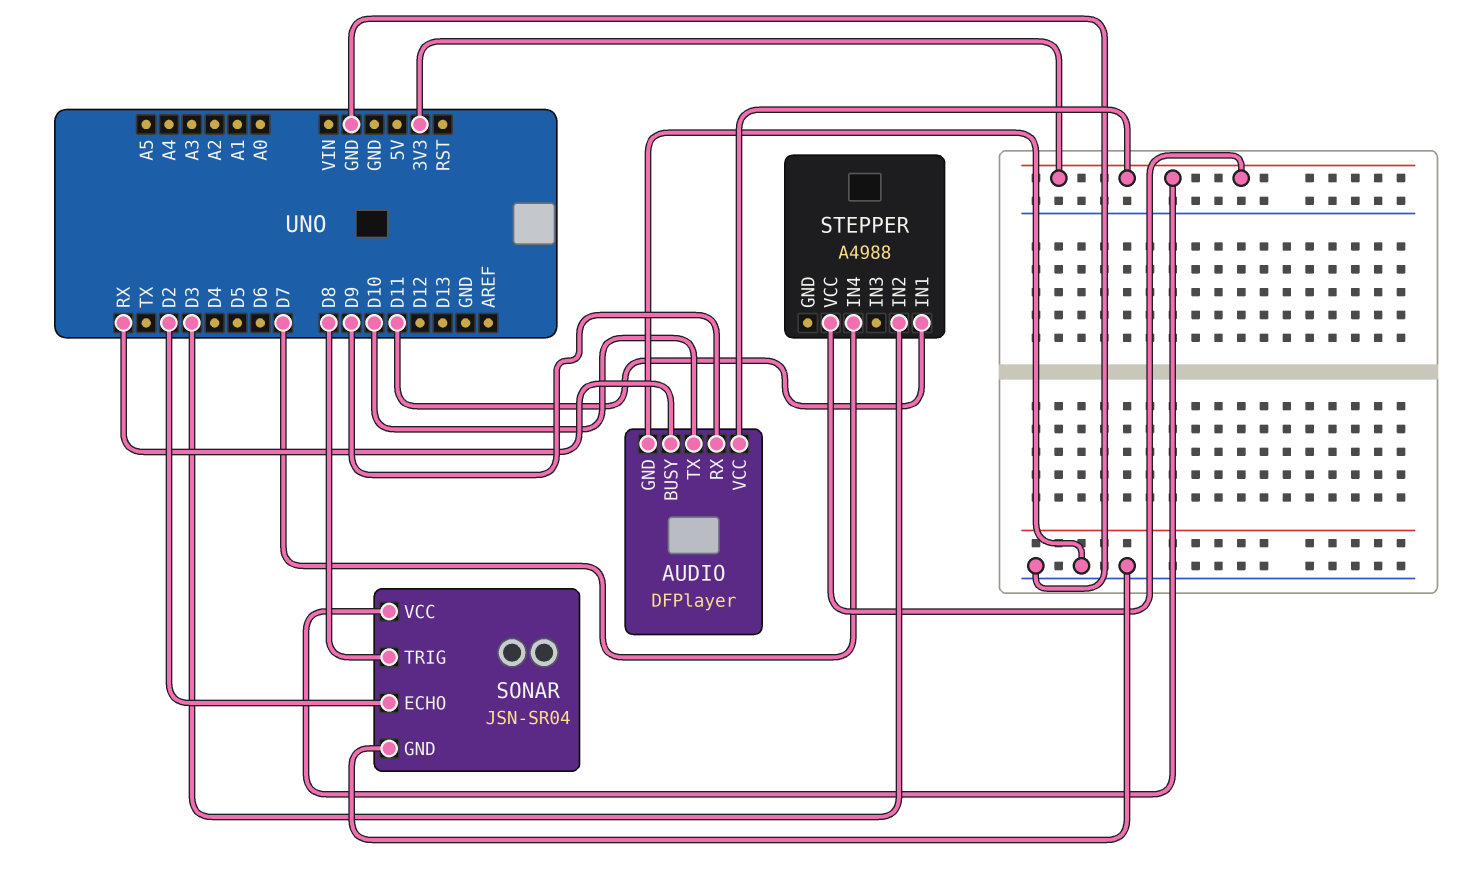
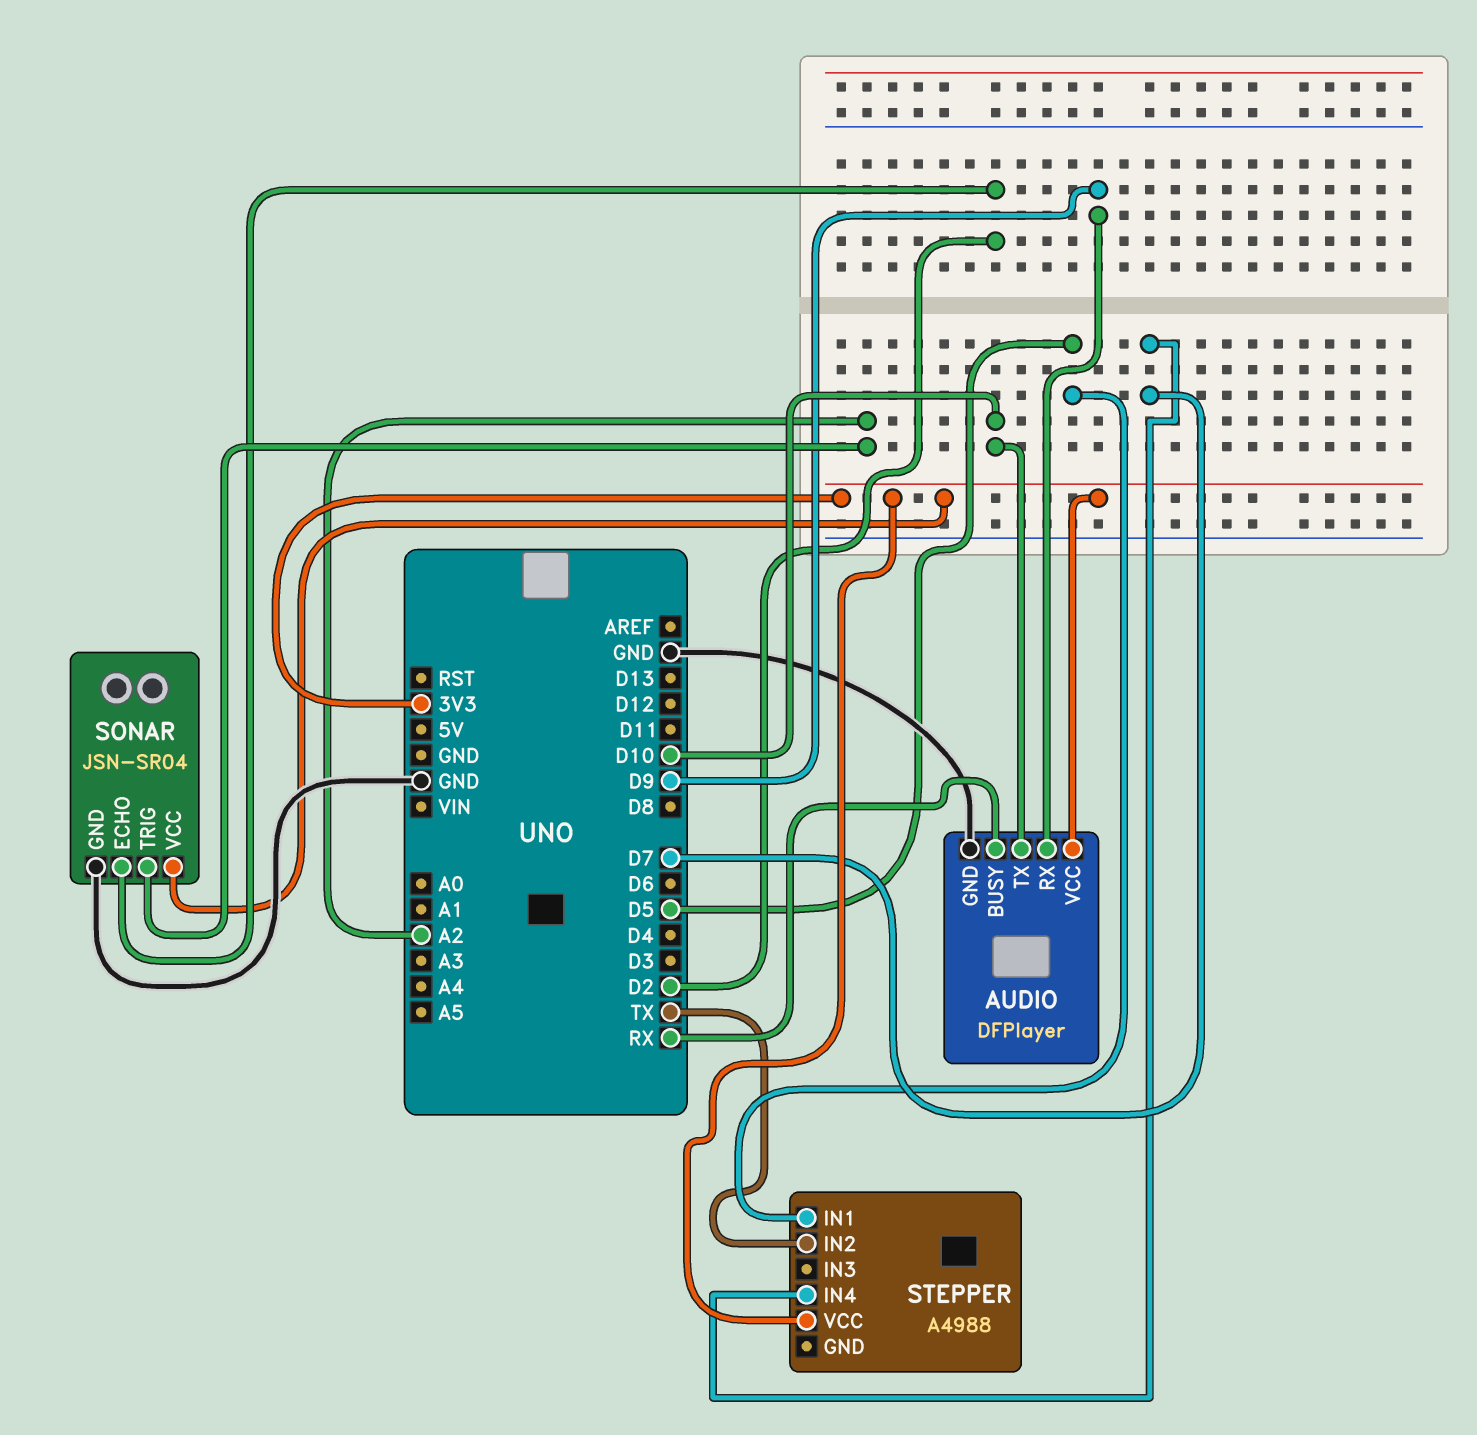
SONAR pin TRIG: D8 -> A2
STEPPER pin IN1: D11 -> D5
STEPPER pin IN2: D3 -> TX

